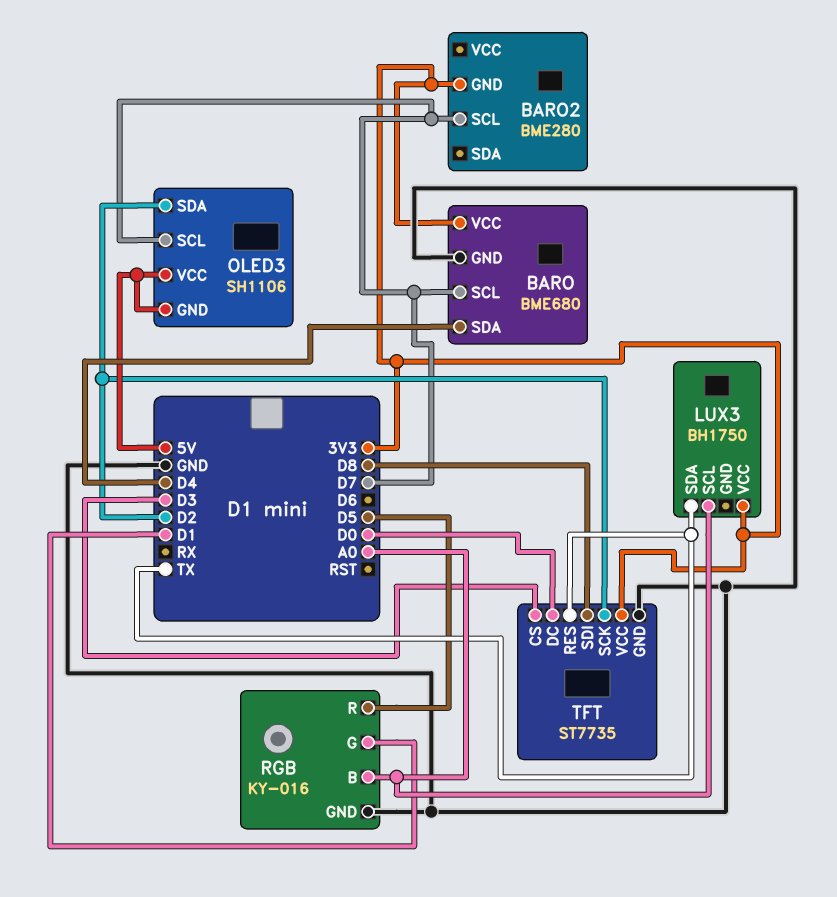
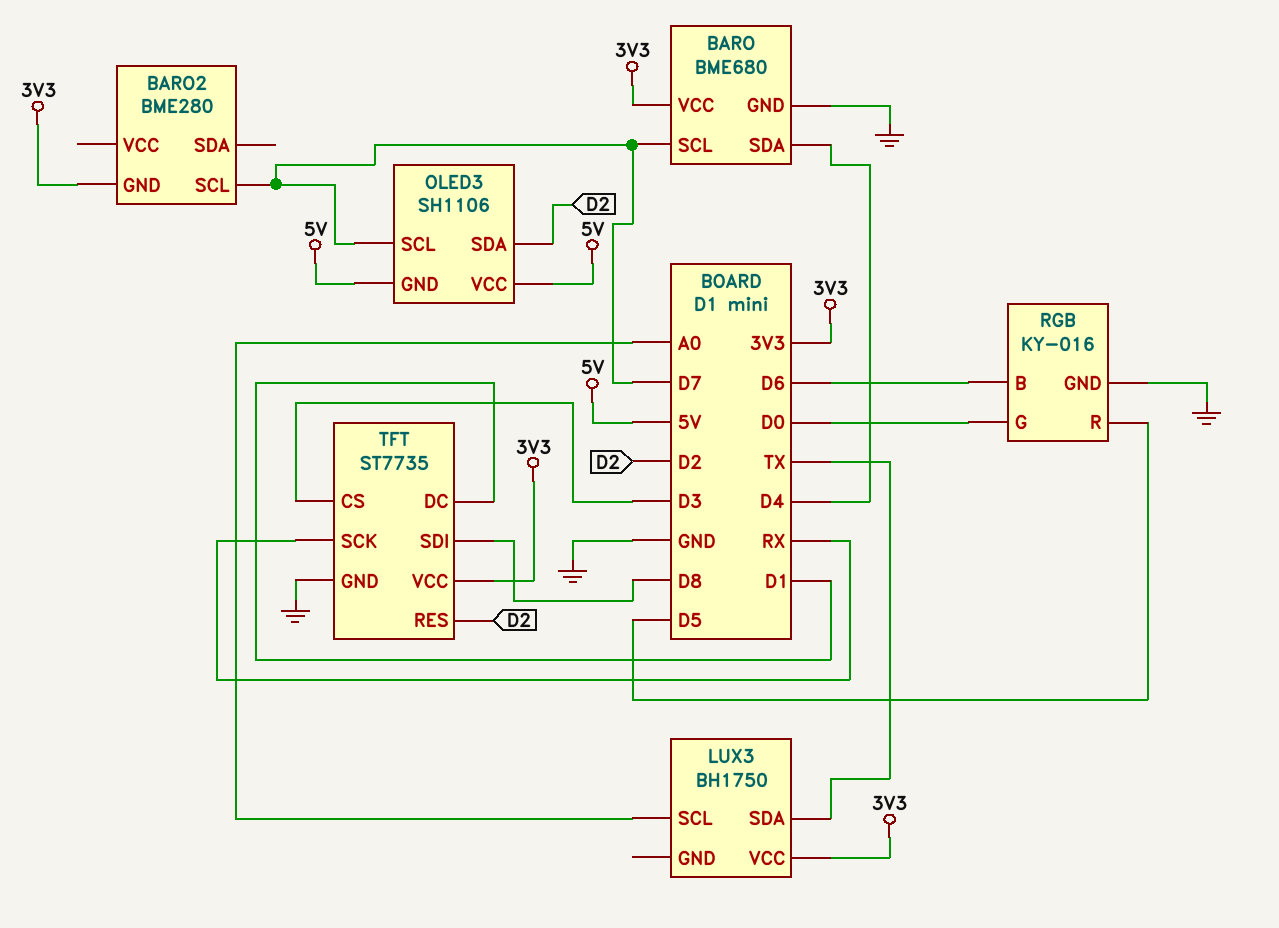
RGB pin B: A0 -> D6
RGB pin G: D1 -> D0
TFT pin DC: D0 -> D1
TFT pin RES: TX -> D2
TFT pin SCK: D2 -> RX

